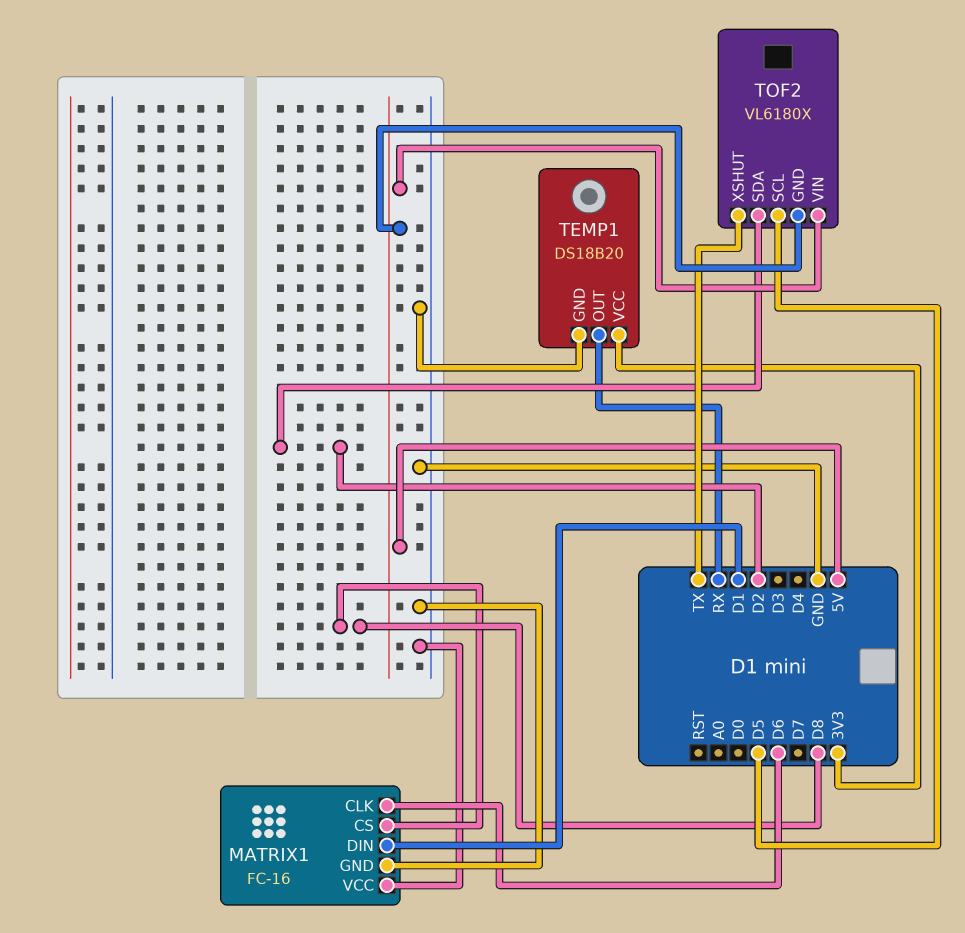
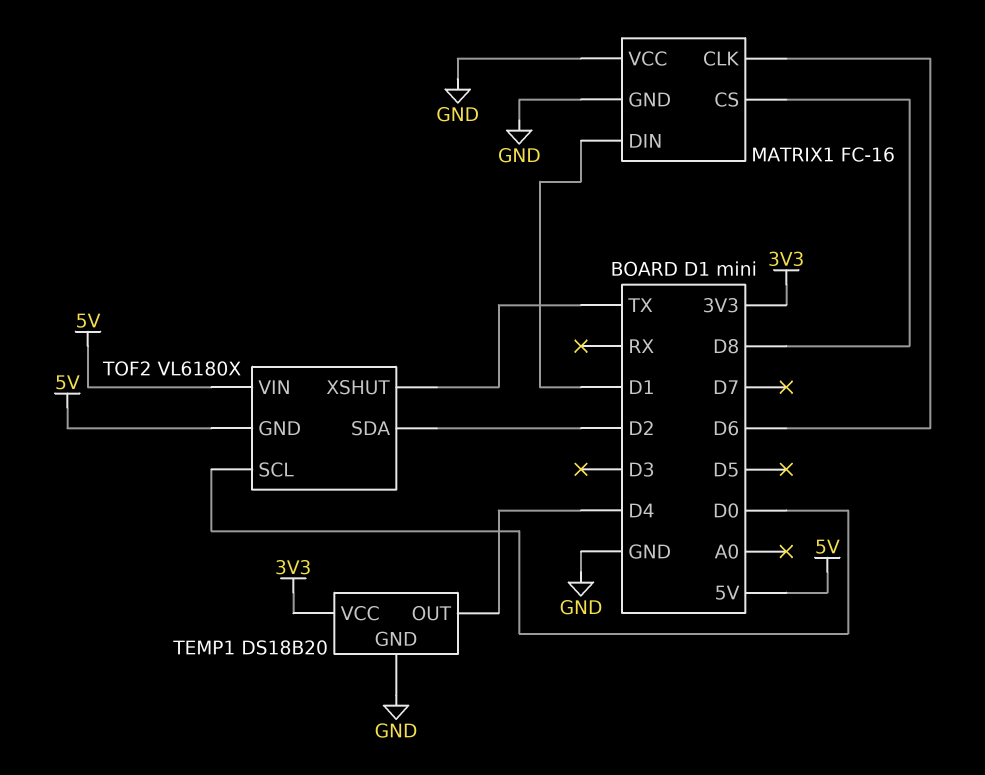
TEMP1 pin OUT: RX -> D4
TOF2 pin SCL: D5 -> D0

